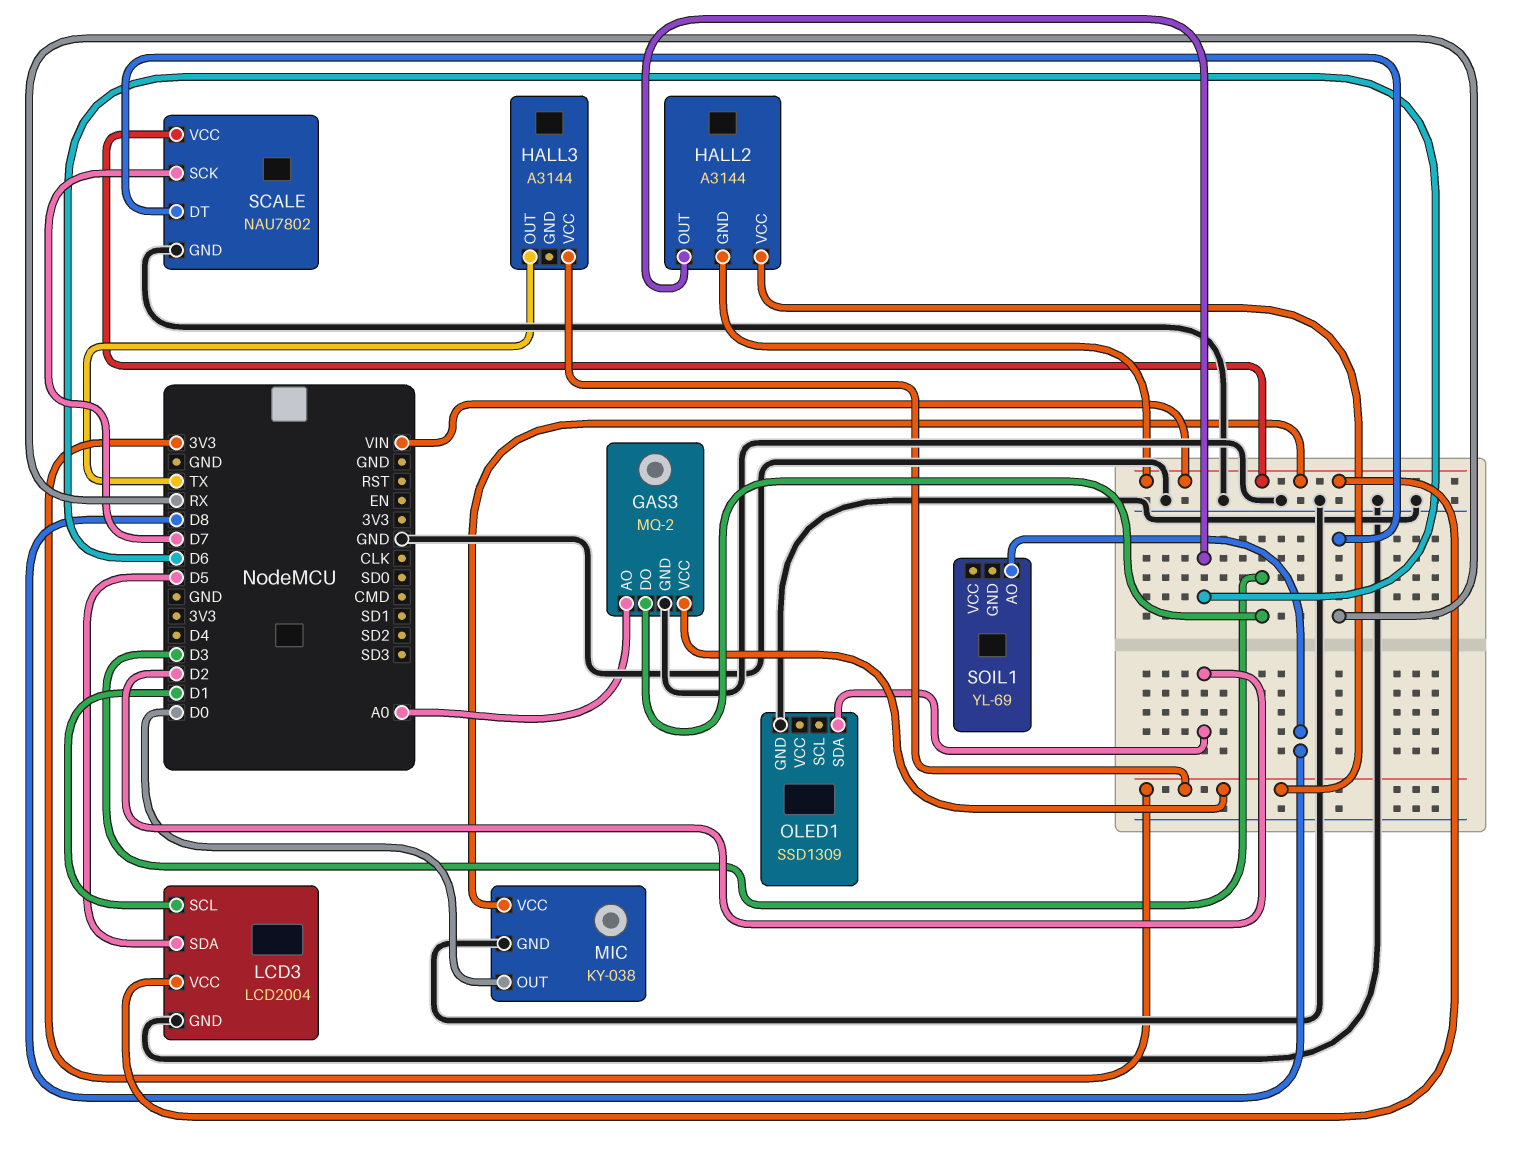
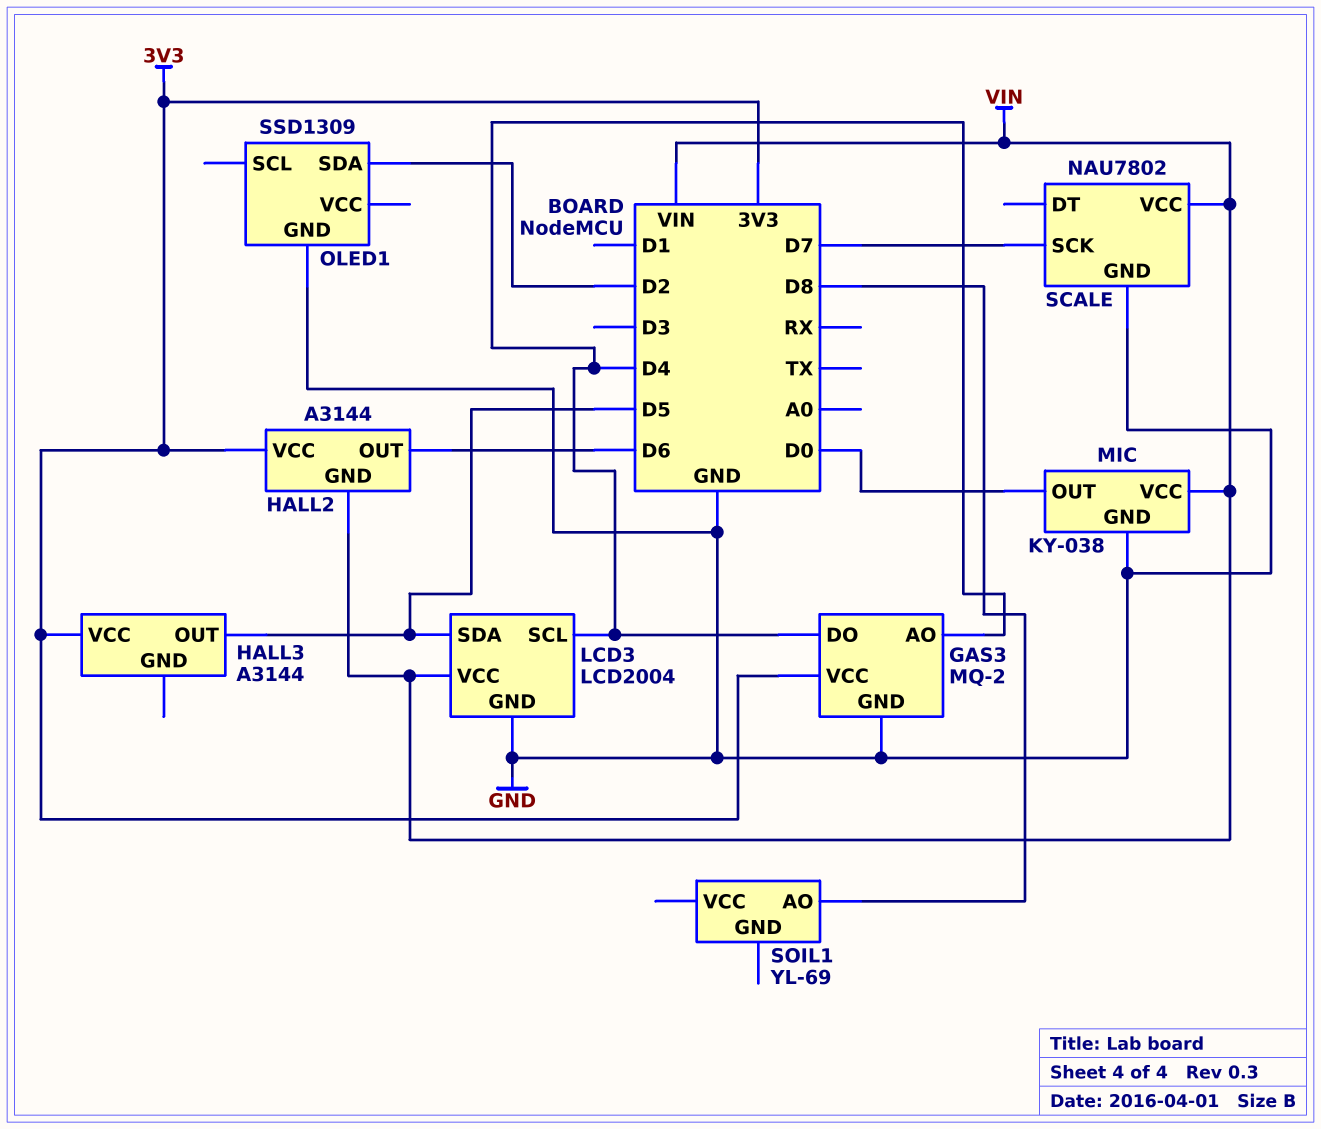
GAS3 pin AO: A0 -> D4
GAS3 pin DO: D3 -> D4
HALL3 pin OUT: TX -> D5
LCD3 pin SCL: D1 -> D4
SCALE pin DT: RX -> none

